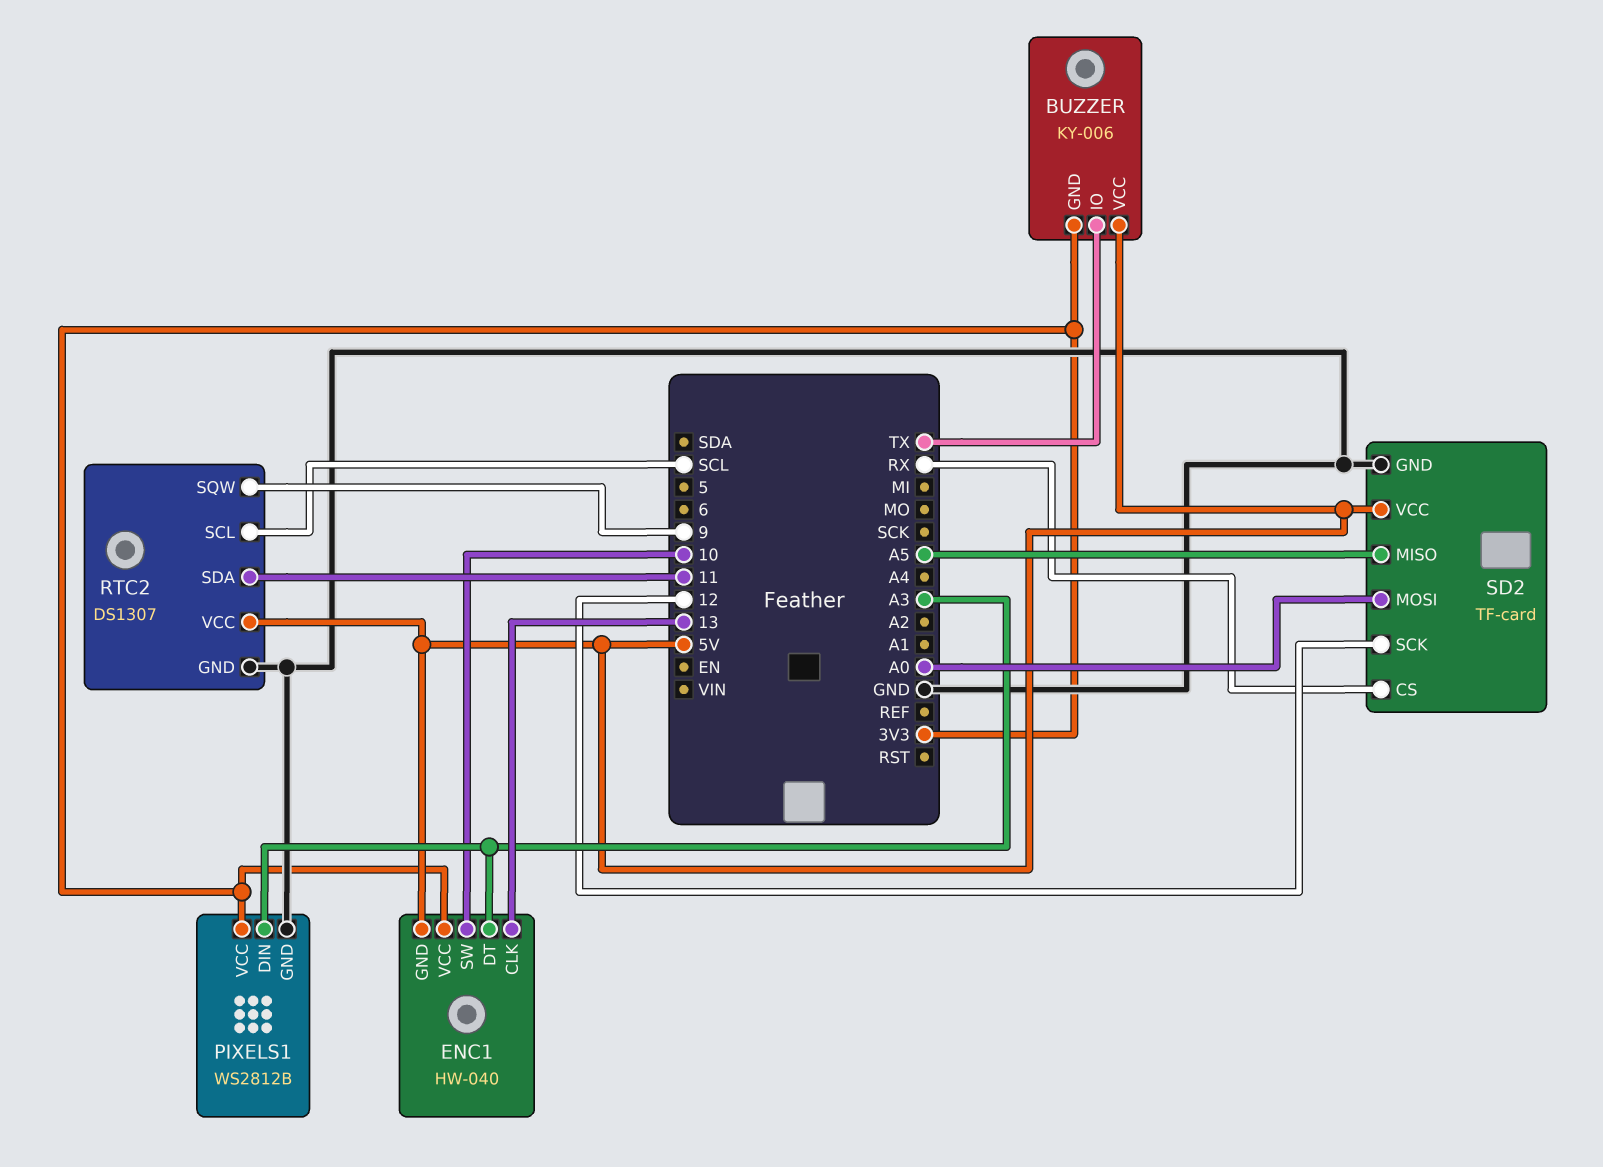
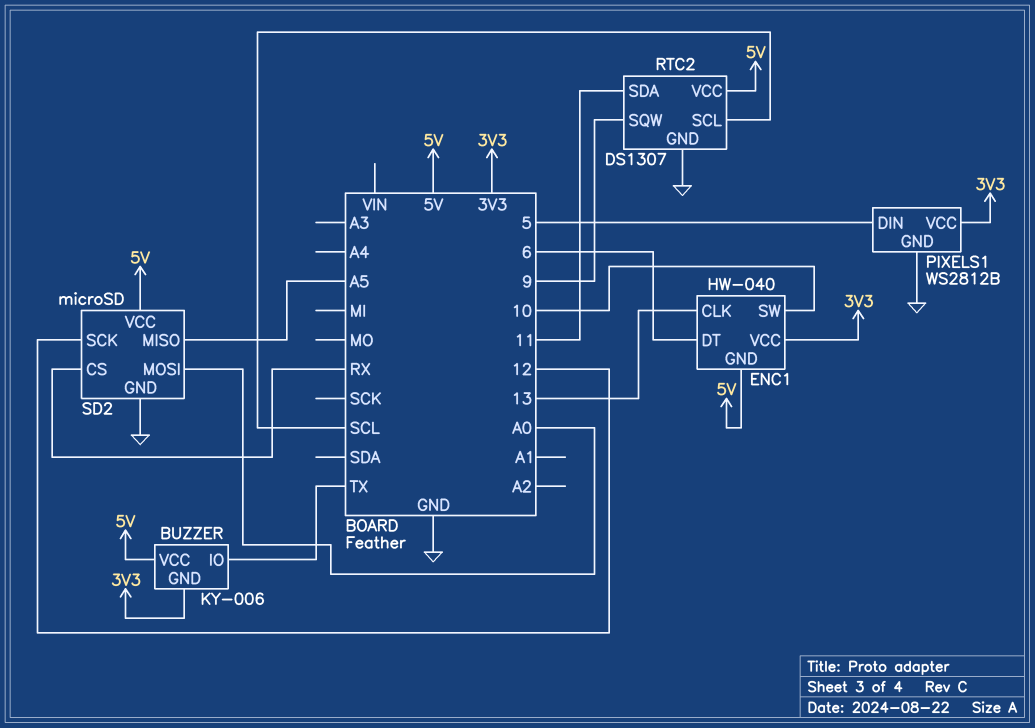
ENC1 pin DT: A3 -> 6
PIXELS1 pin DIN: A3 -> 5
SD2: TF-card -> microSD

